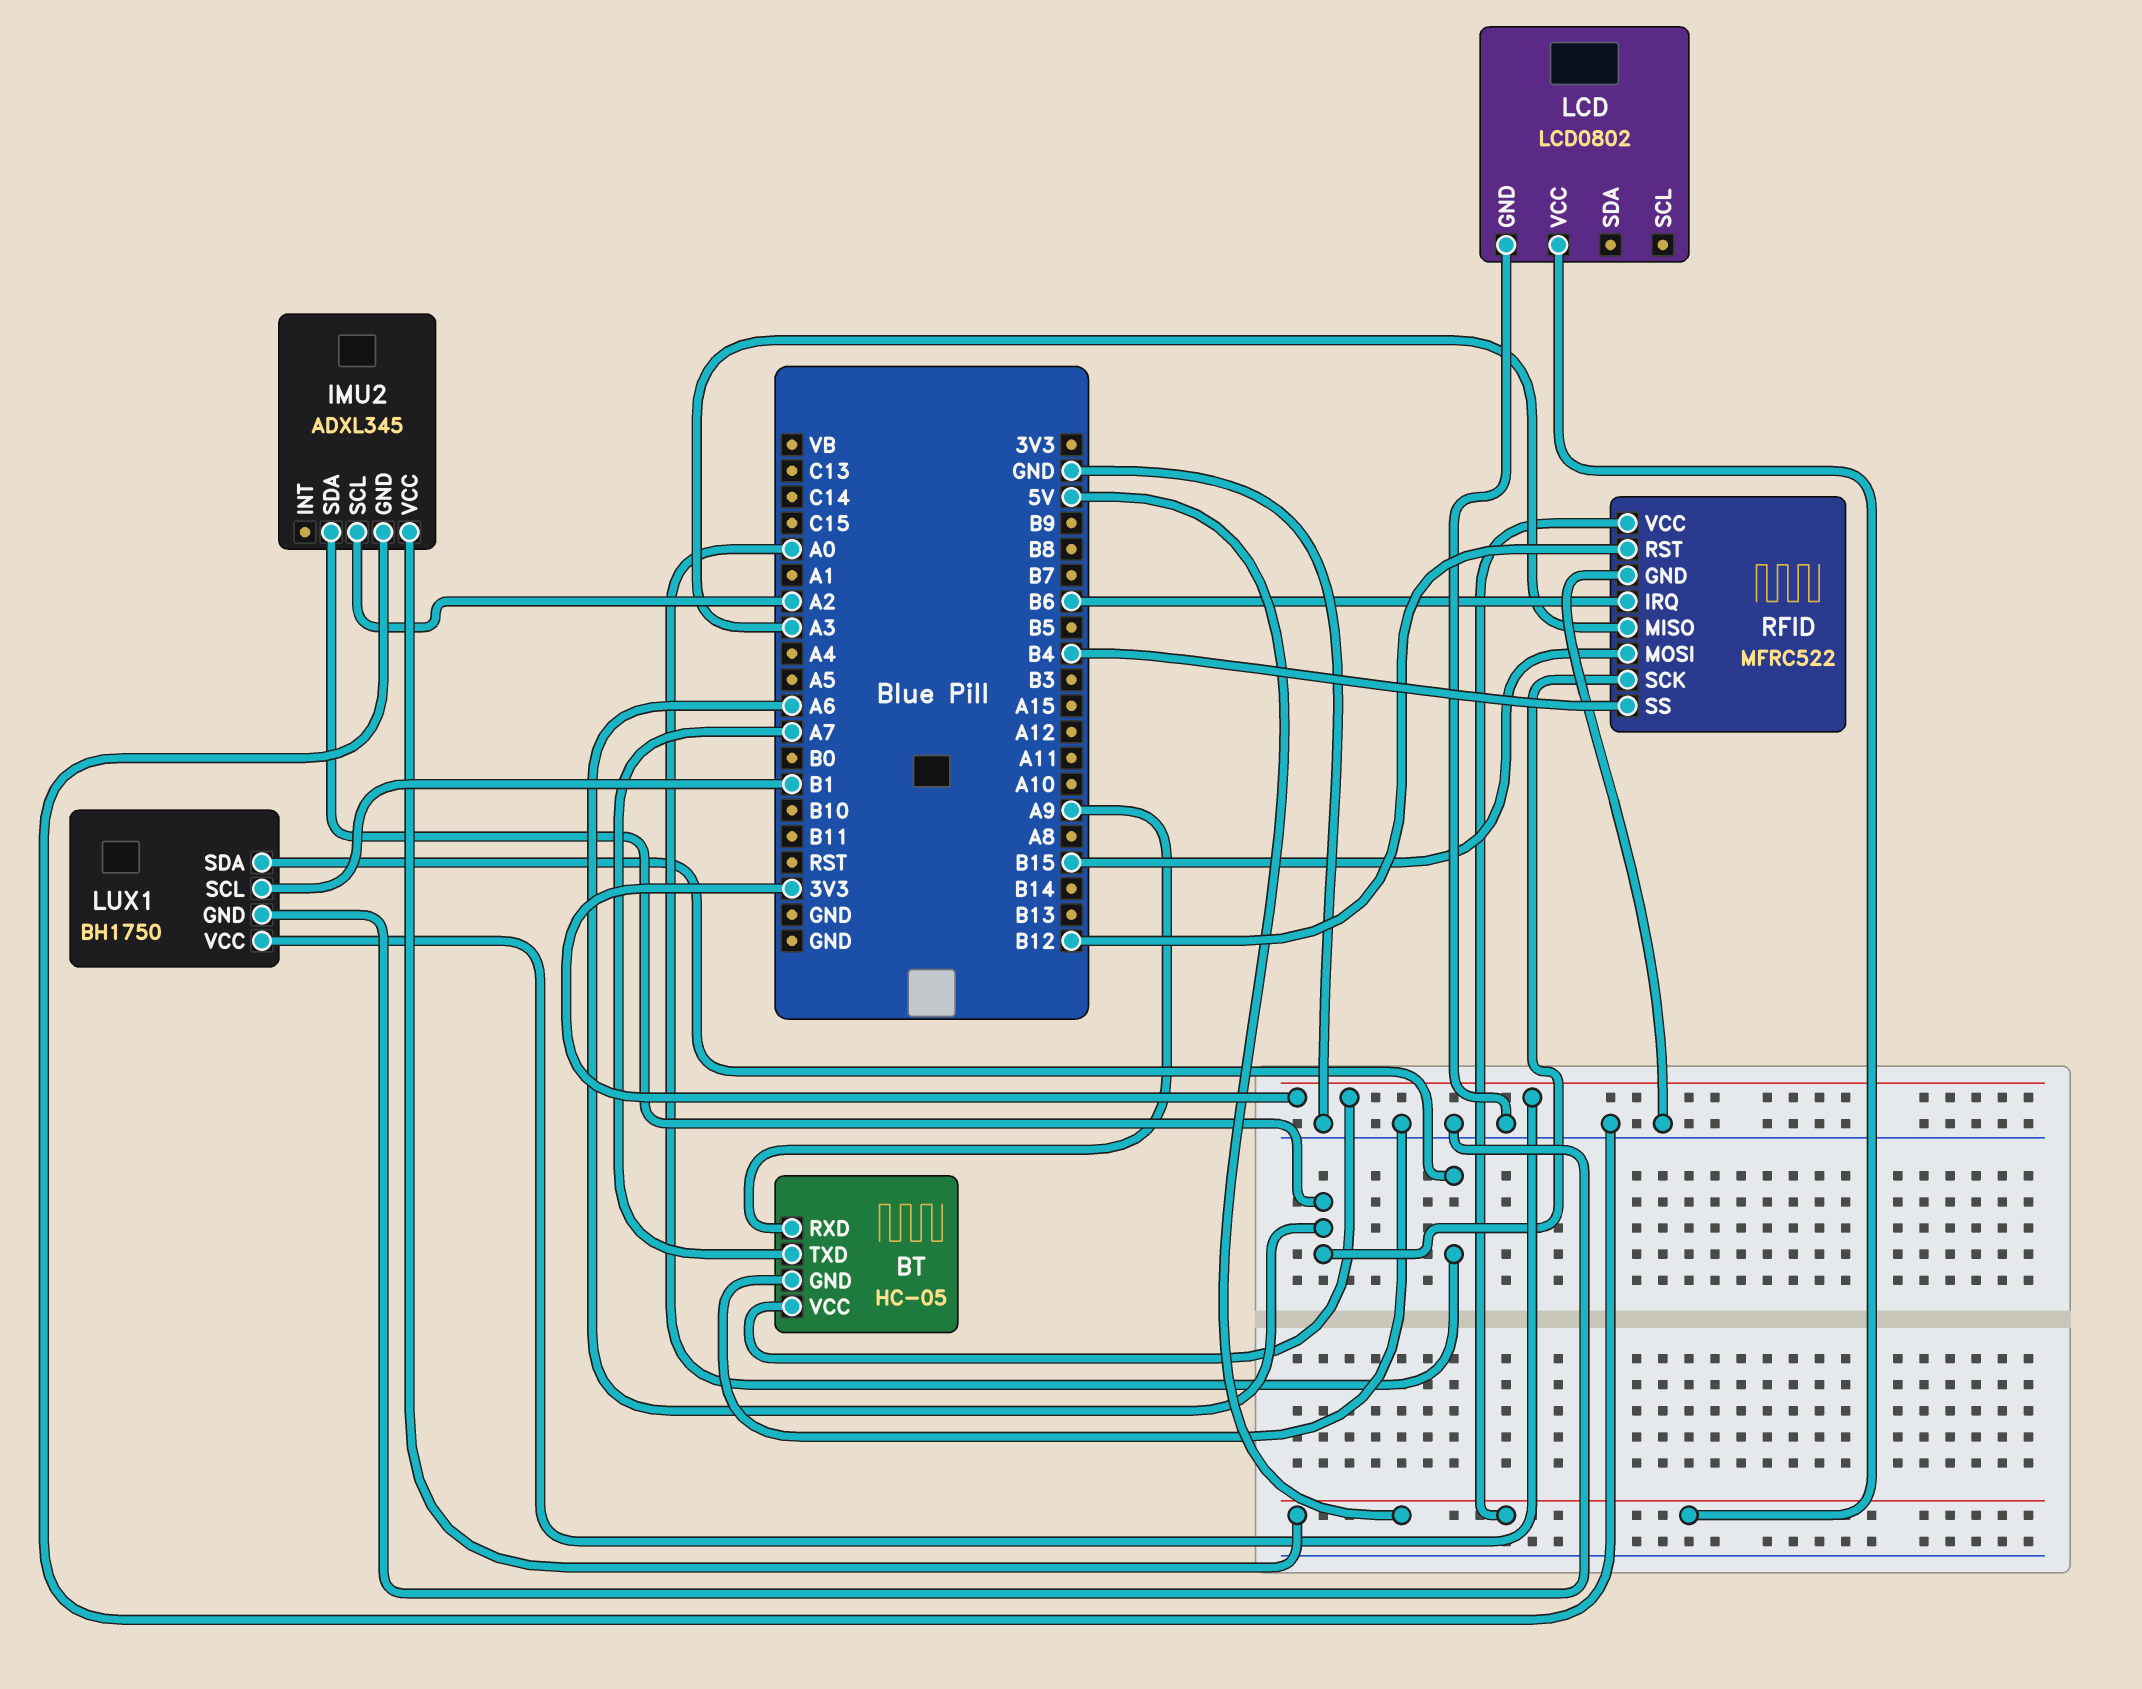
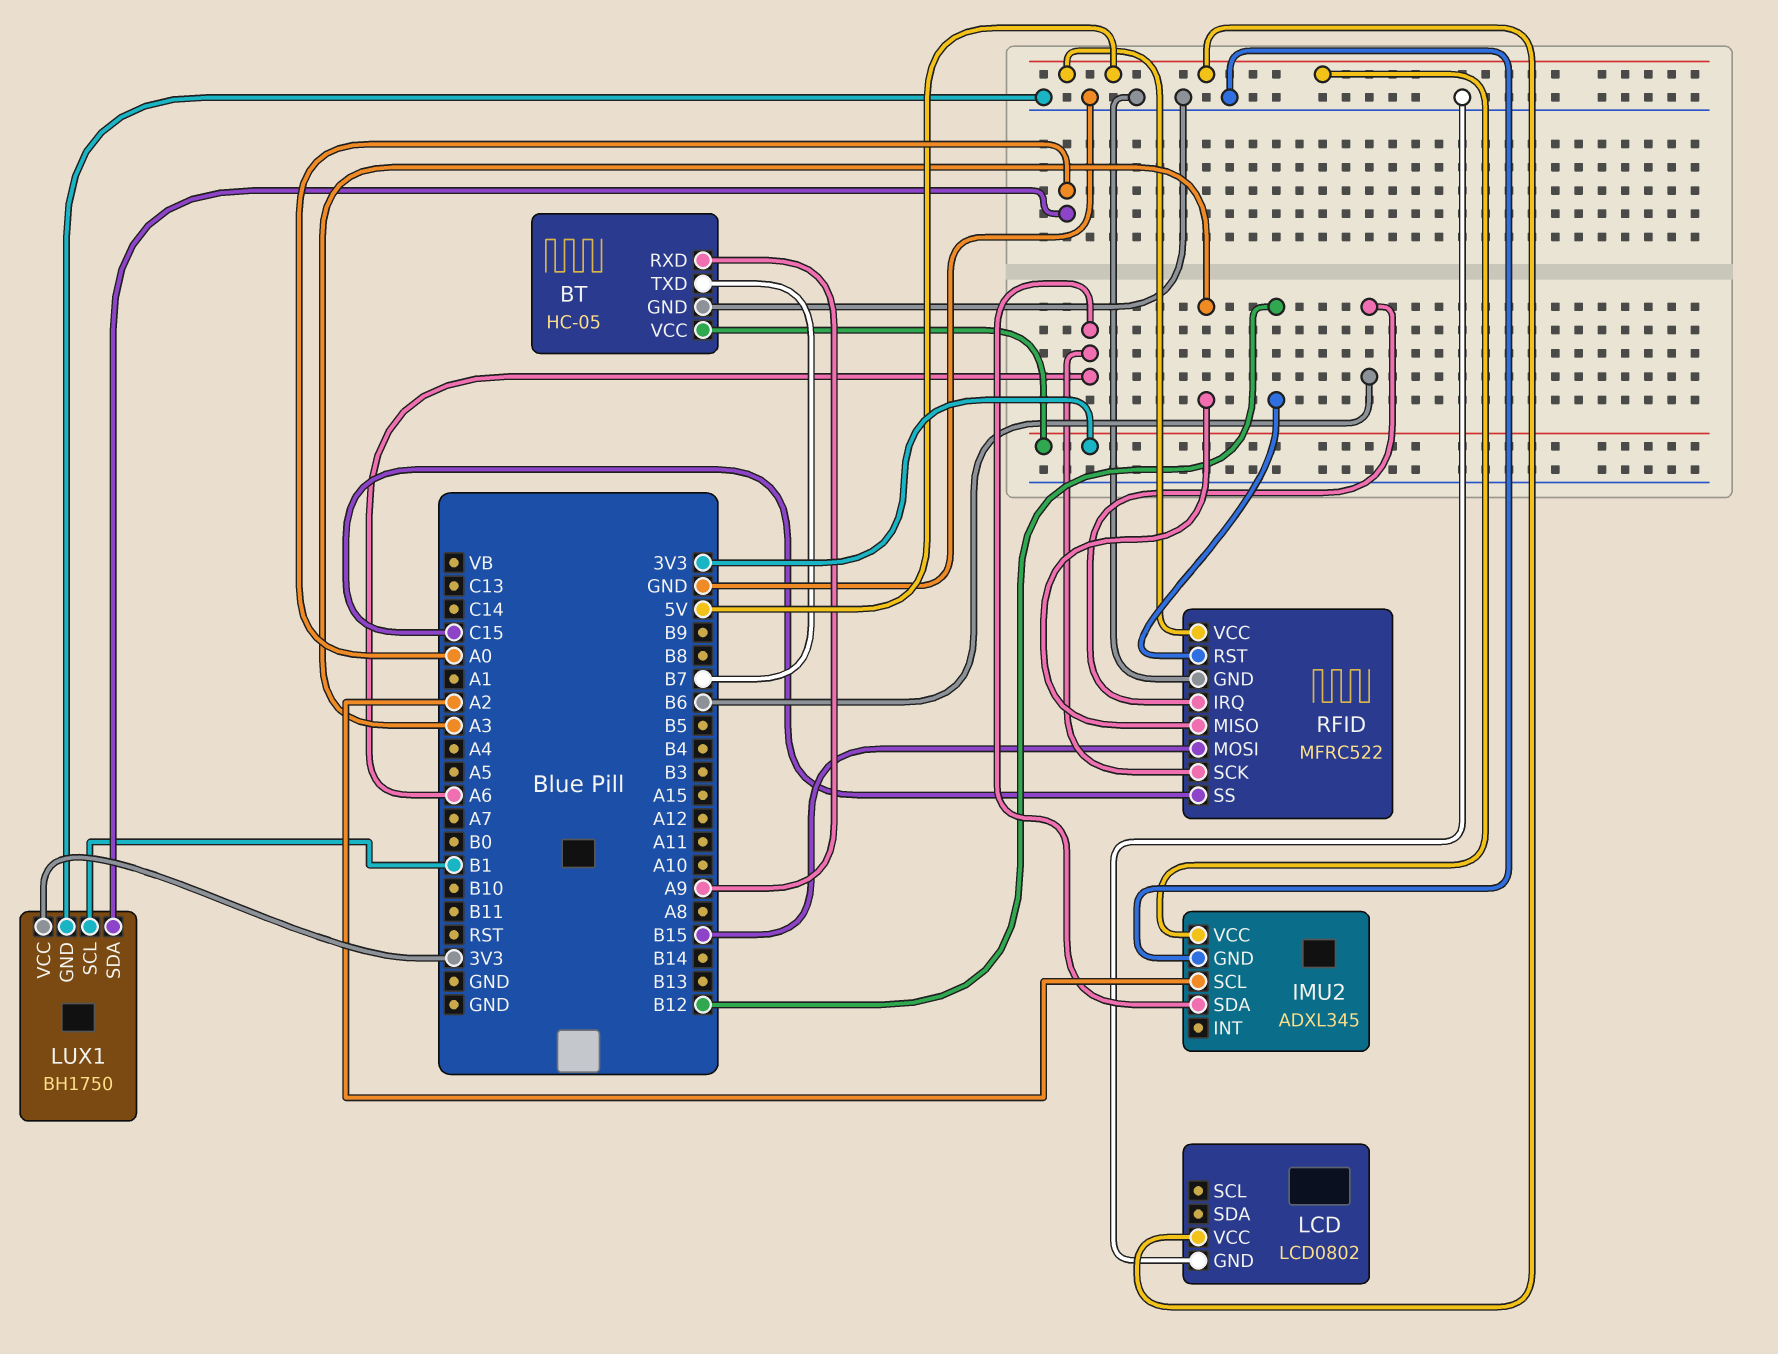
BT pin TXD: A7 -> B7
RFID pin SS: B4 -> C15

